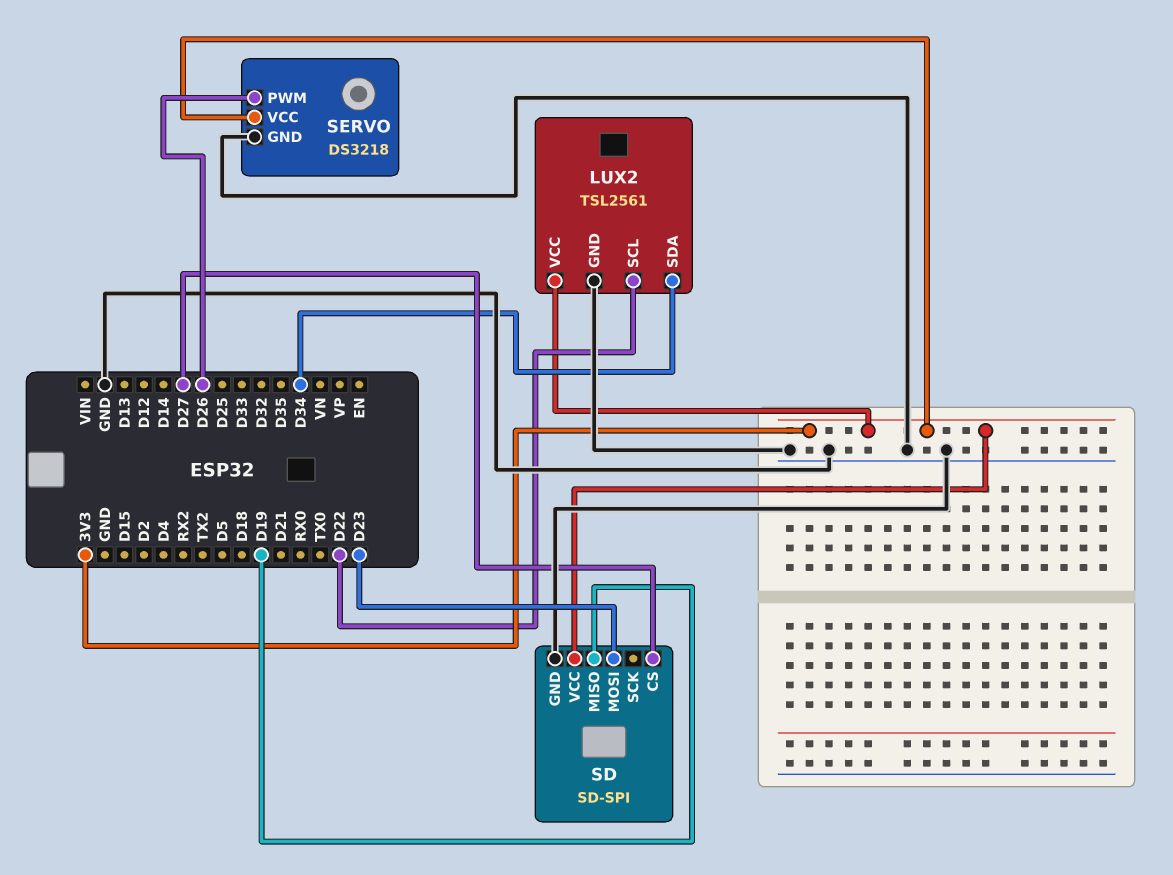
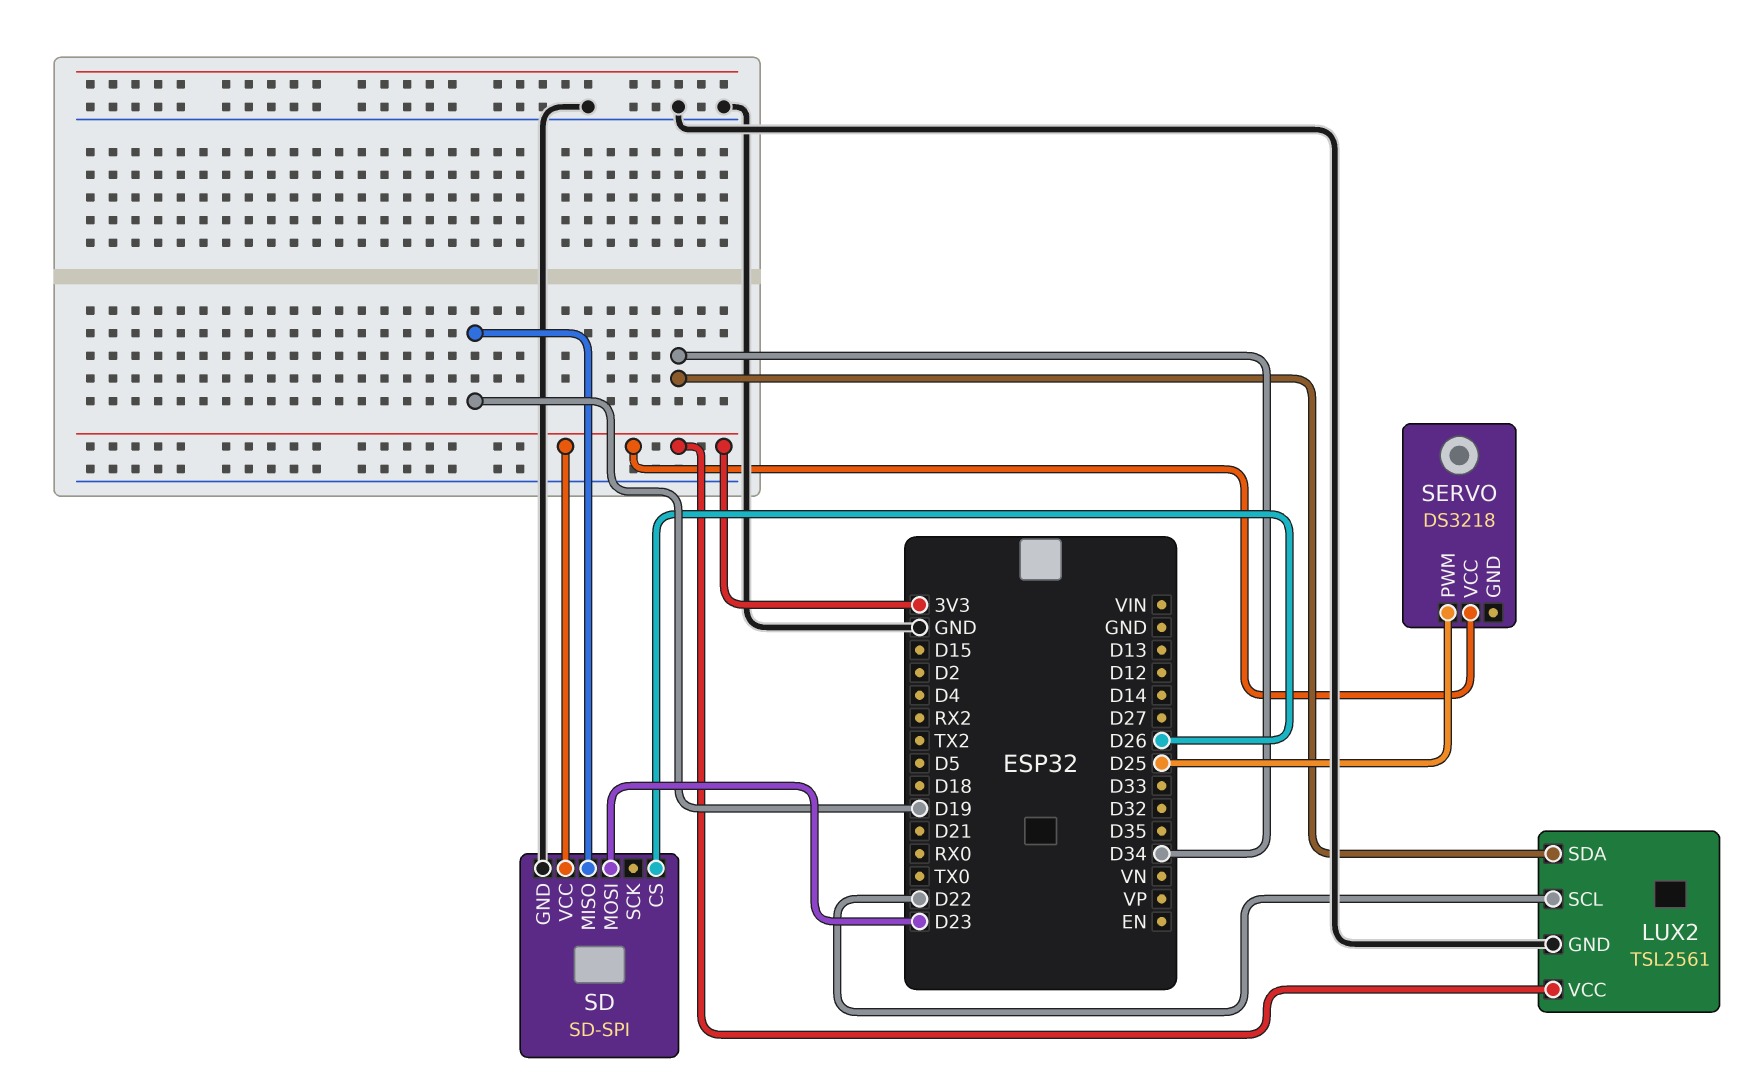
SD pin CS: D27 -> D26
SERVO pin GND: GND -> none
SERVO pin PWM: D26 -> D25

